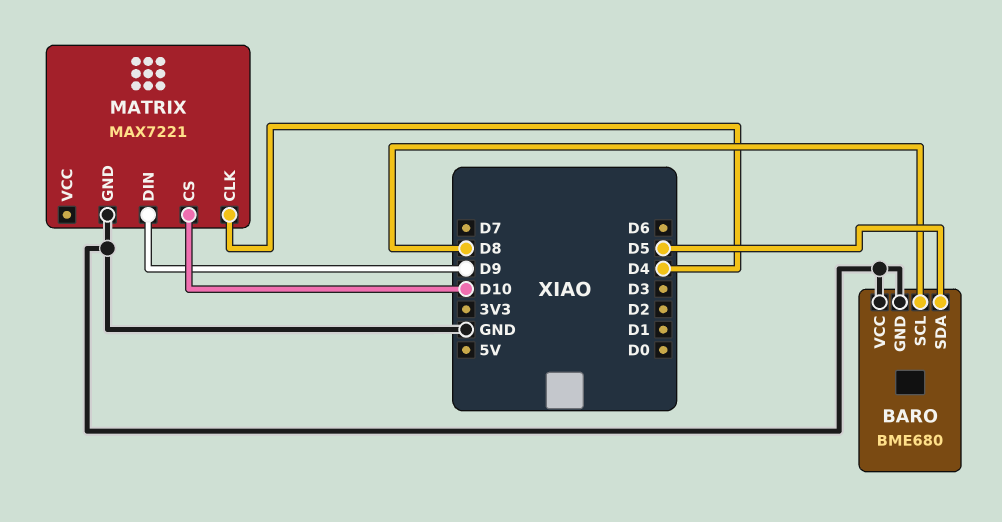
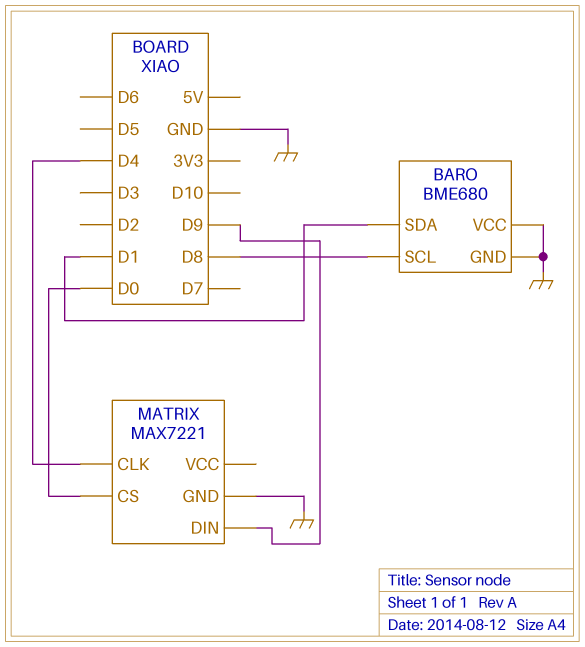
BARO pin SDA: D5 -> D1
MATRIX pin CS: D10 -> D0

